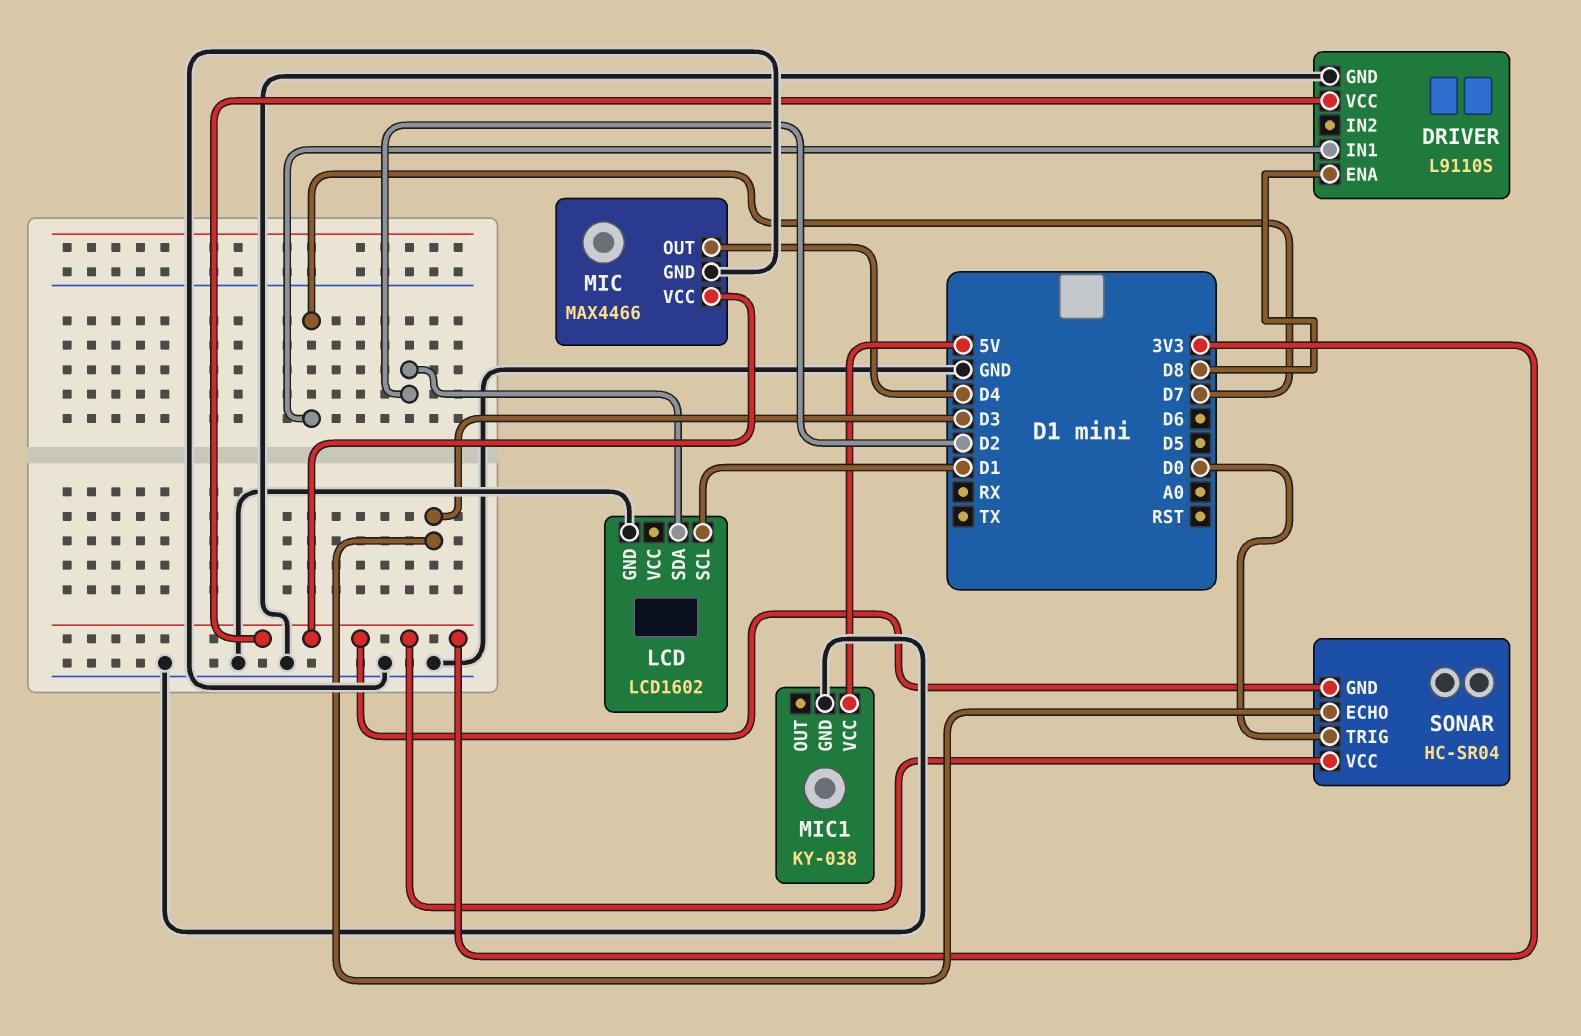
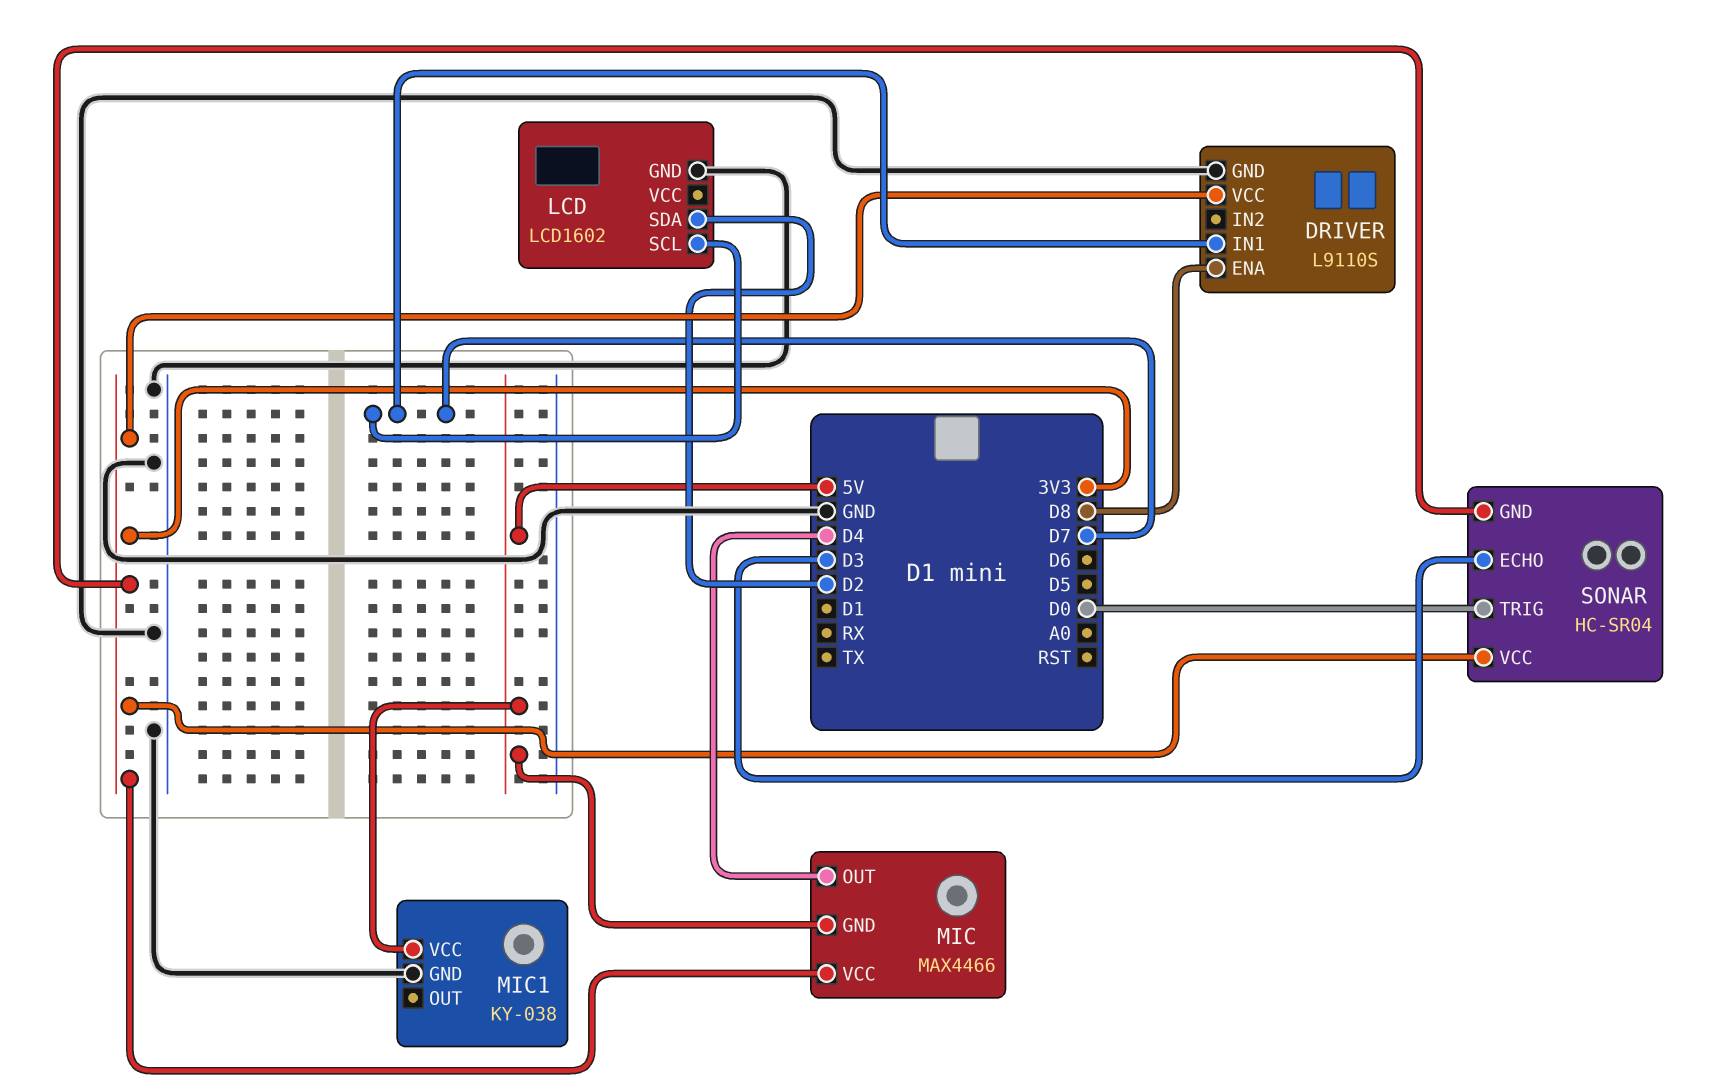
LCD pin SCL: D1 -> D7
MIC pin GND: GND -> 5V

